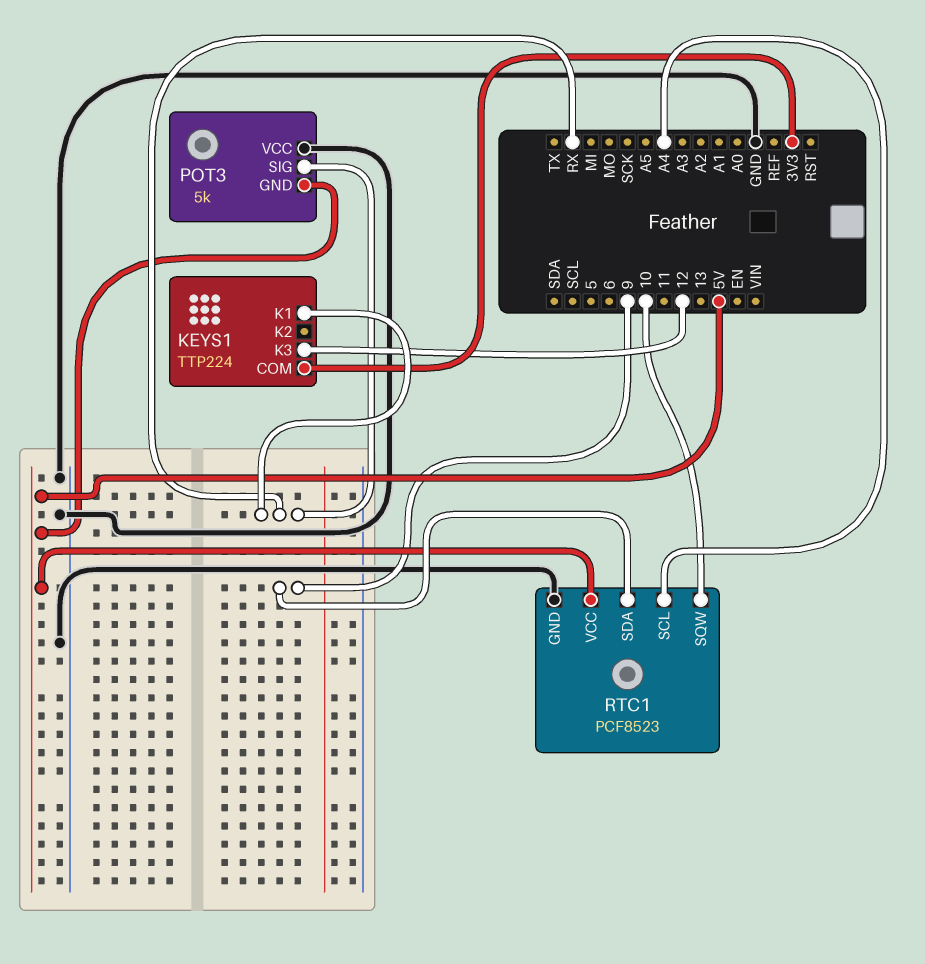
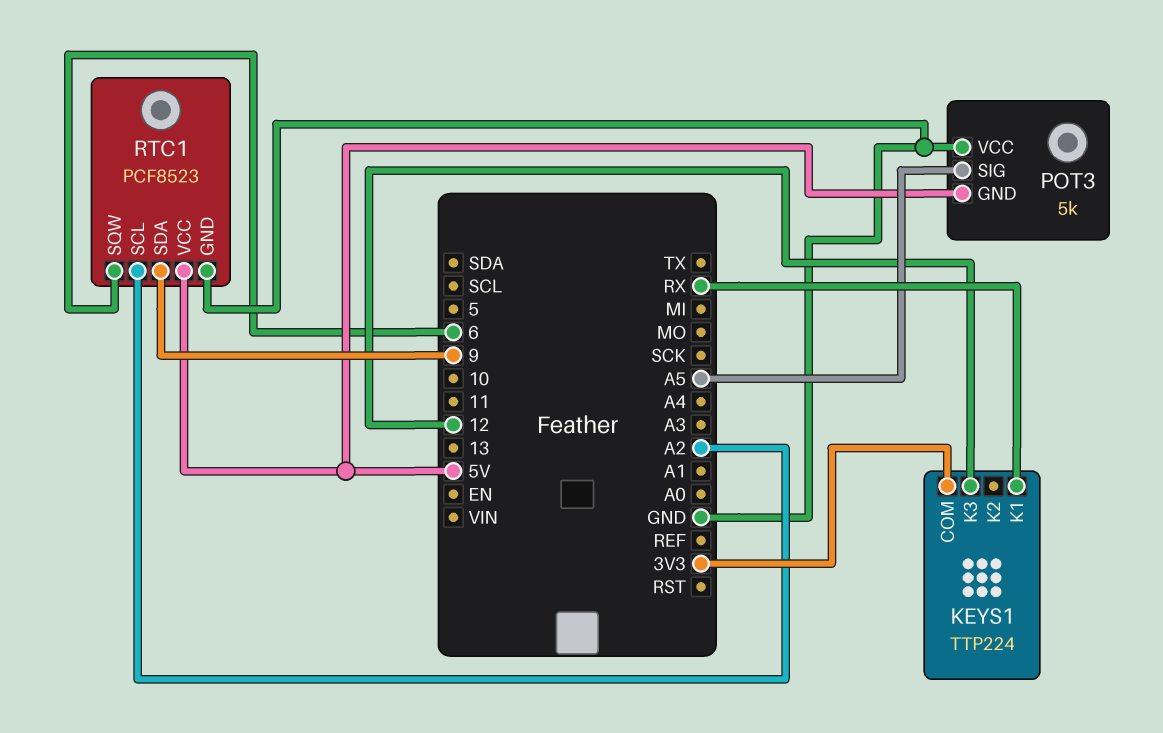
POT3 pin SIG: RX -> A5
RTC1 pin SCL: A4 -> A2
RTC1 pin SQW: 10 -> 6

